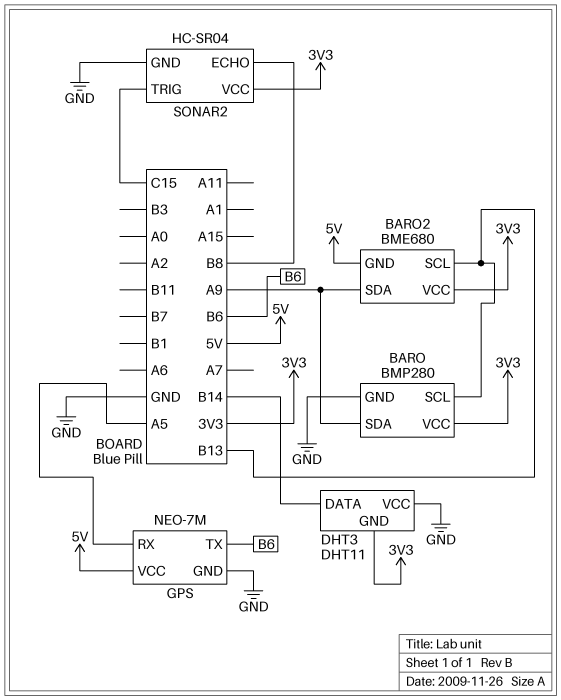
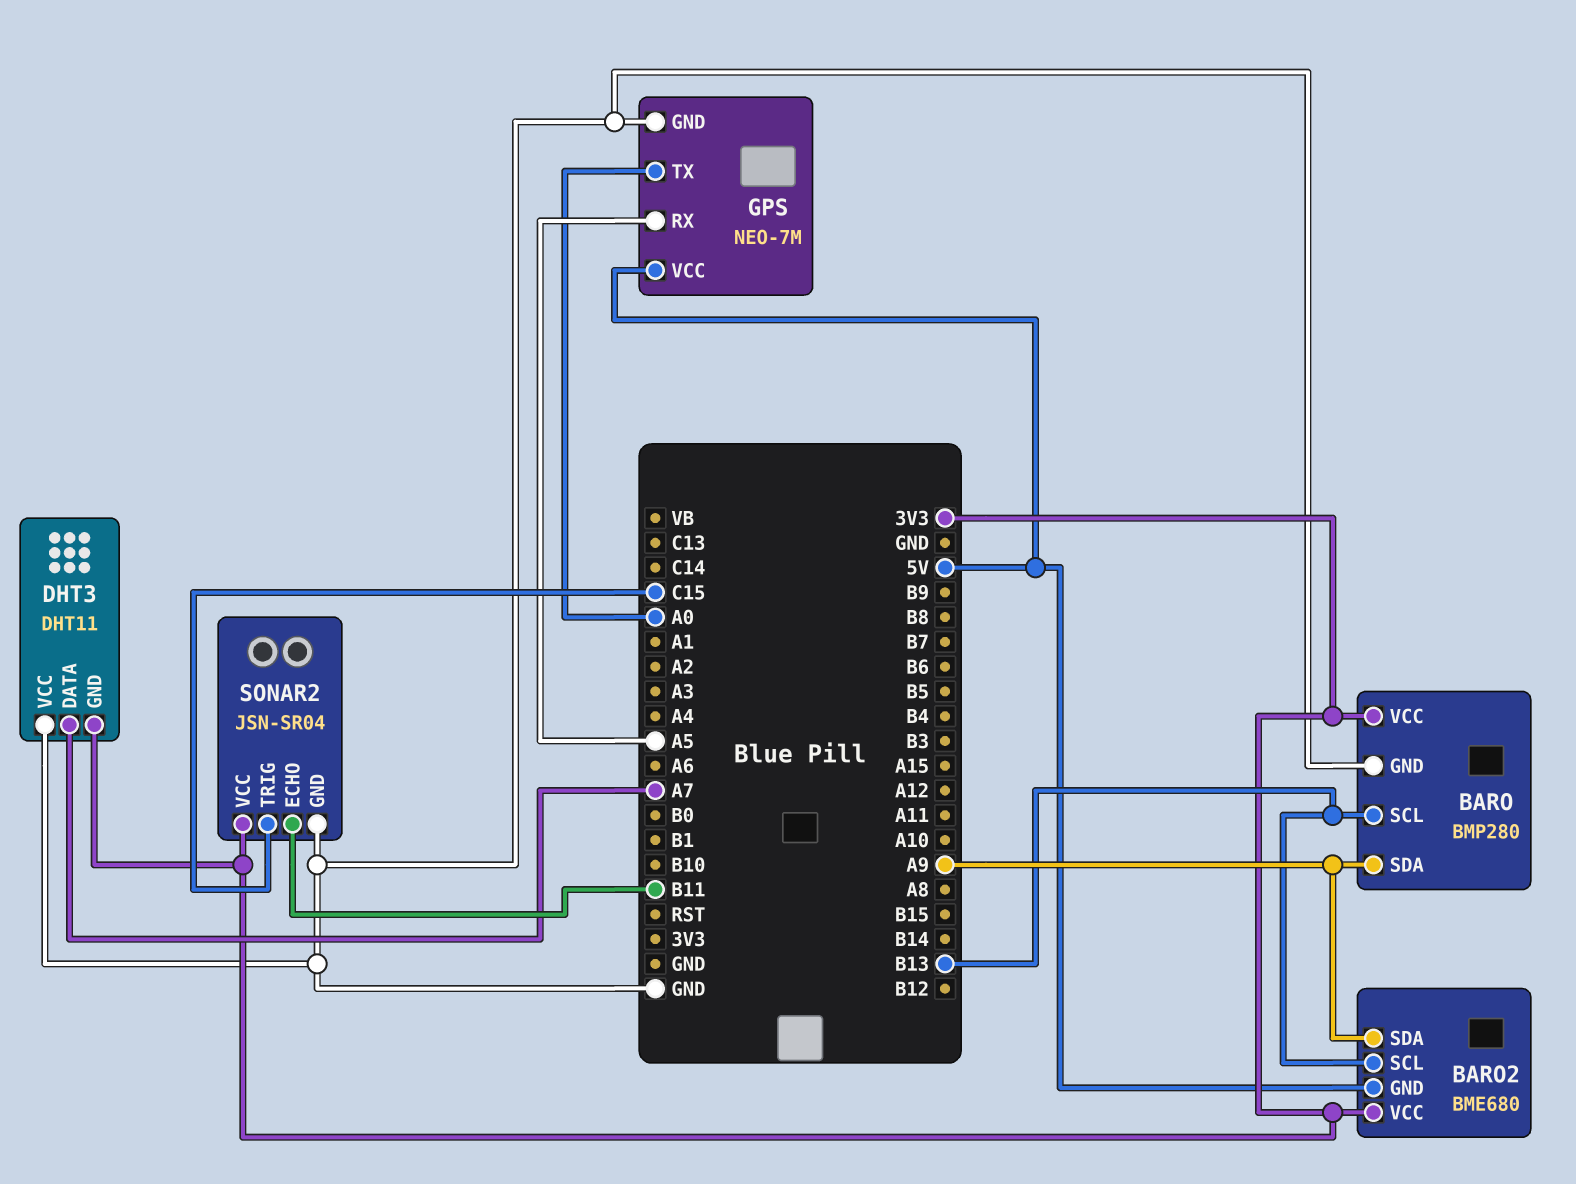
DHT3 pin DATA: B14 -> A7
GPS pin TX: B6 -> A0
SONAR2: HC-SR04 -> JSN-SR04
SONAR2 pin ECHO: B8 -> B11

